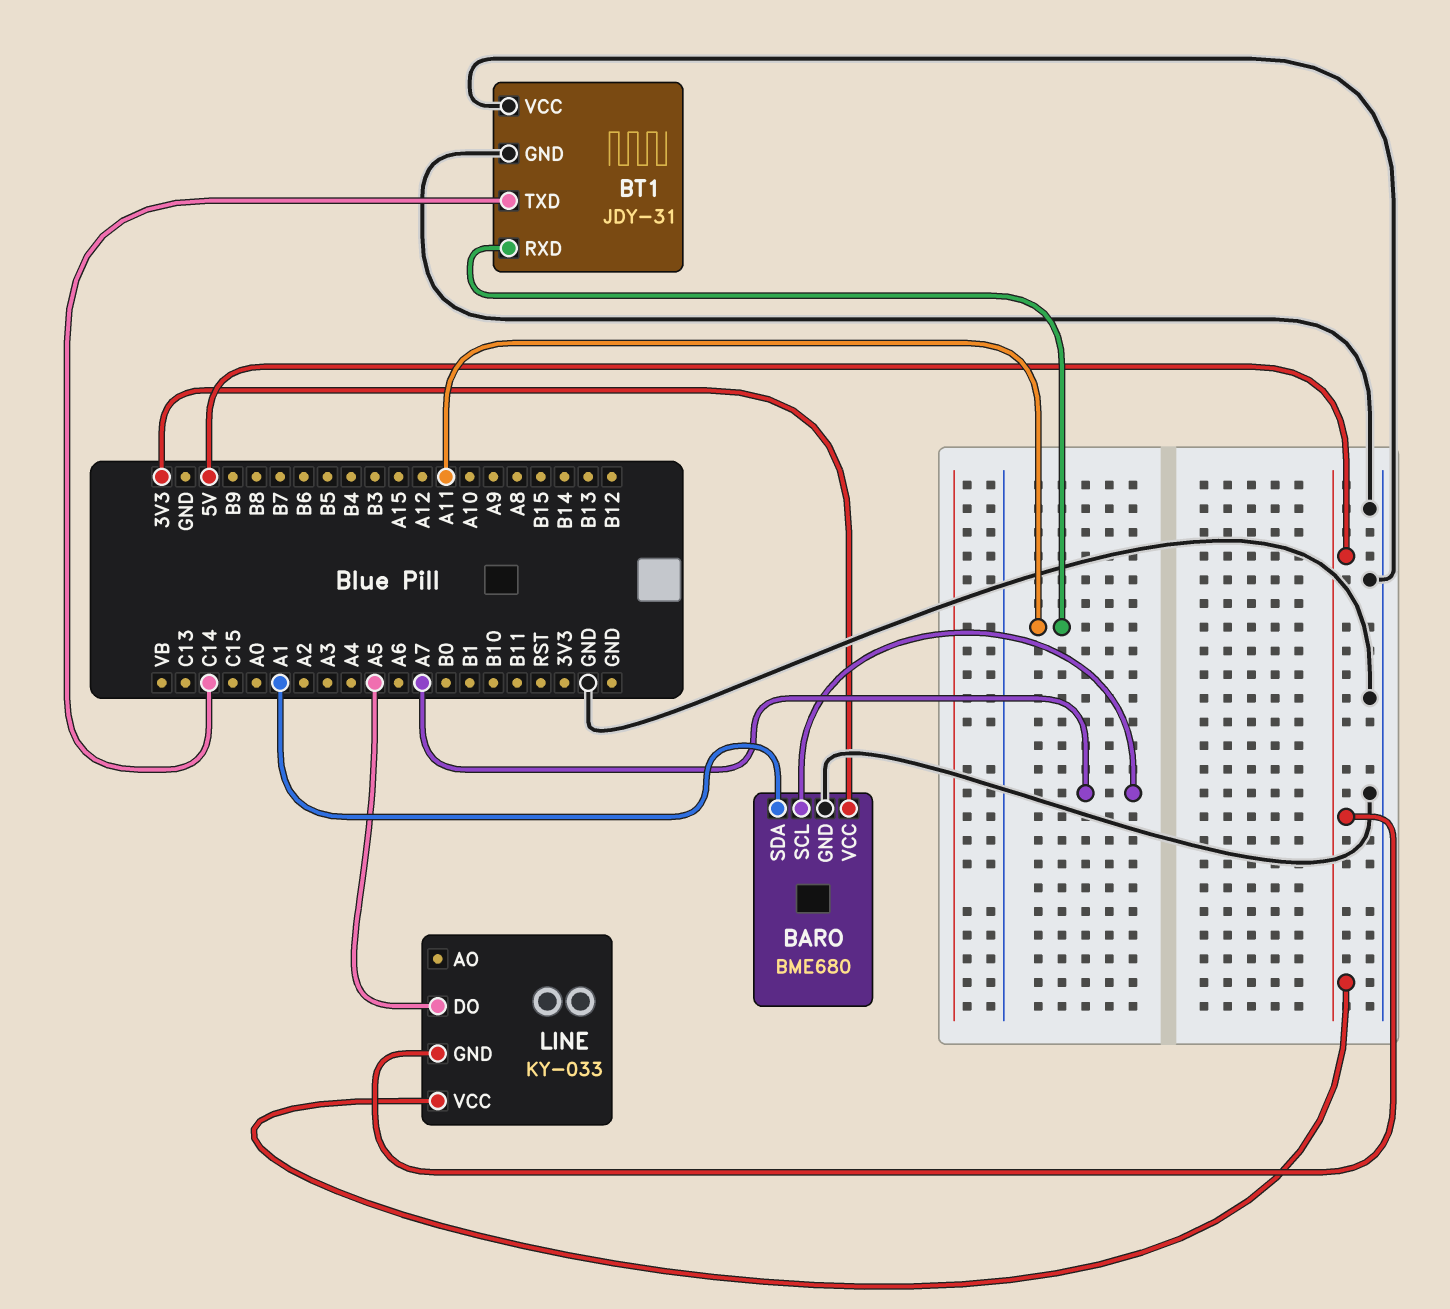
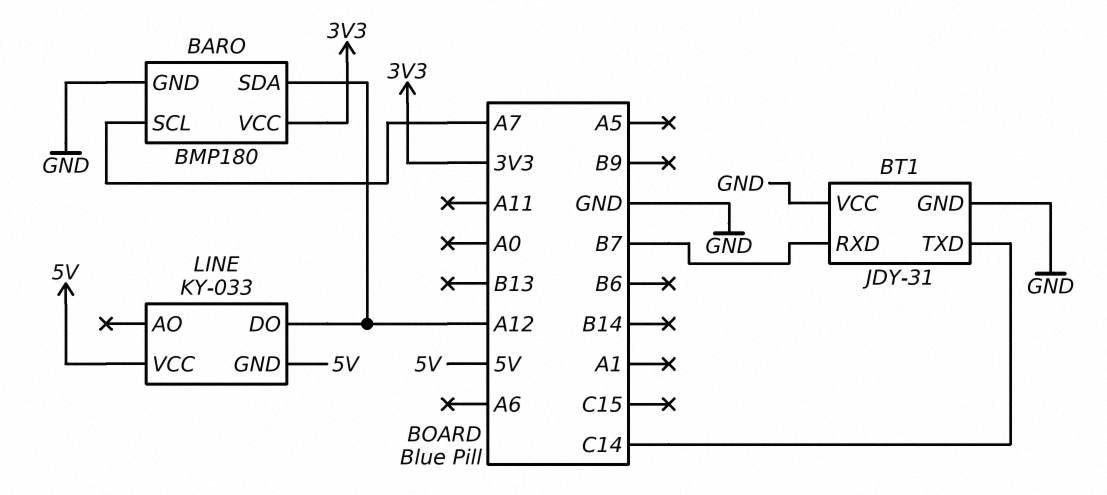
BARO: BME680 -> BMP180
BARO pin SDA: A1 -> A12
BT1 pin RXD: A11 -> B7
LINE pin DO: A5 -> A12

